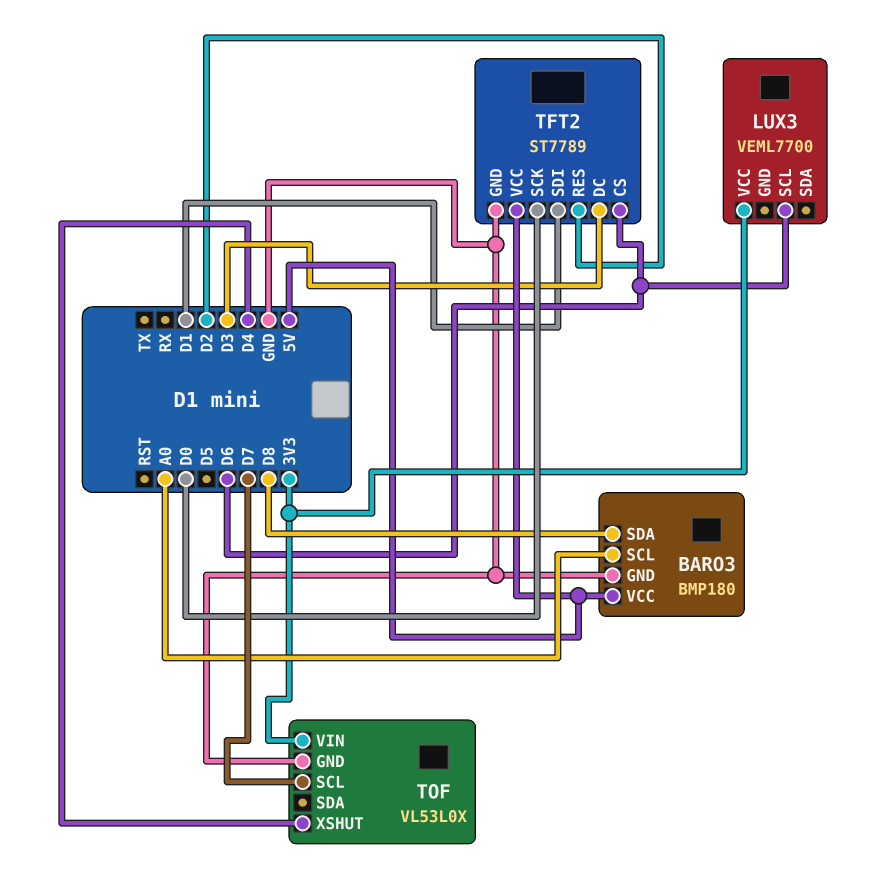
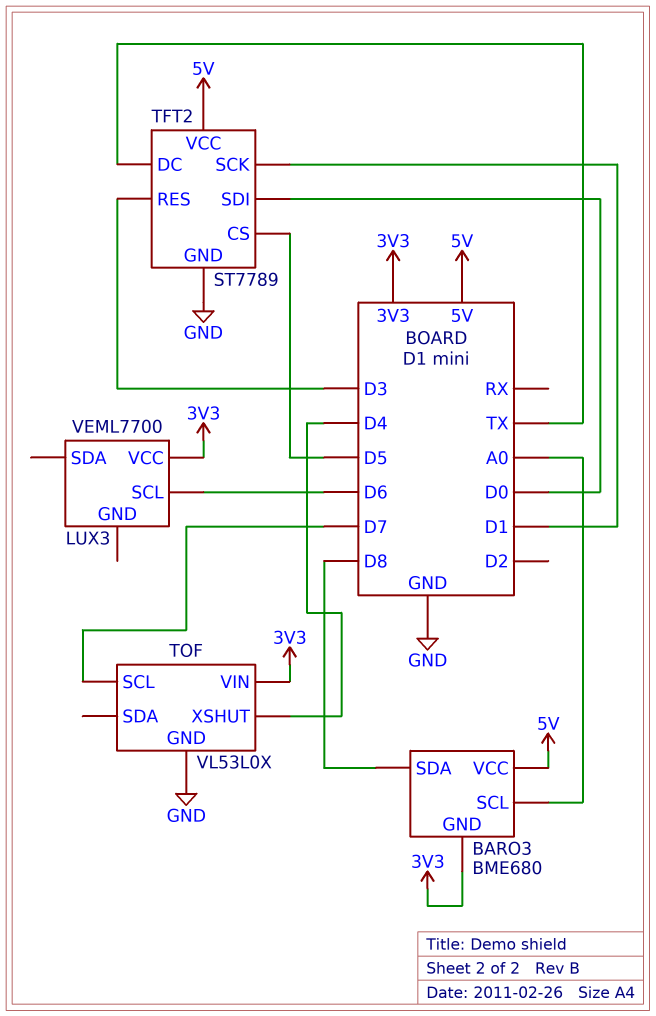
BARO3: BMP180 -> BME680
BARO3 pin GND: GND -> 3V3
TFT2 pin CS: D6 -> D5
TFT2 pin DC: D3 -> TX
TFT2 pin RES: D2 -> D3
TFT2 pin SCK: D0 -> D1
TFT2 pin SDI: D1 -> D0

